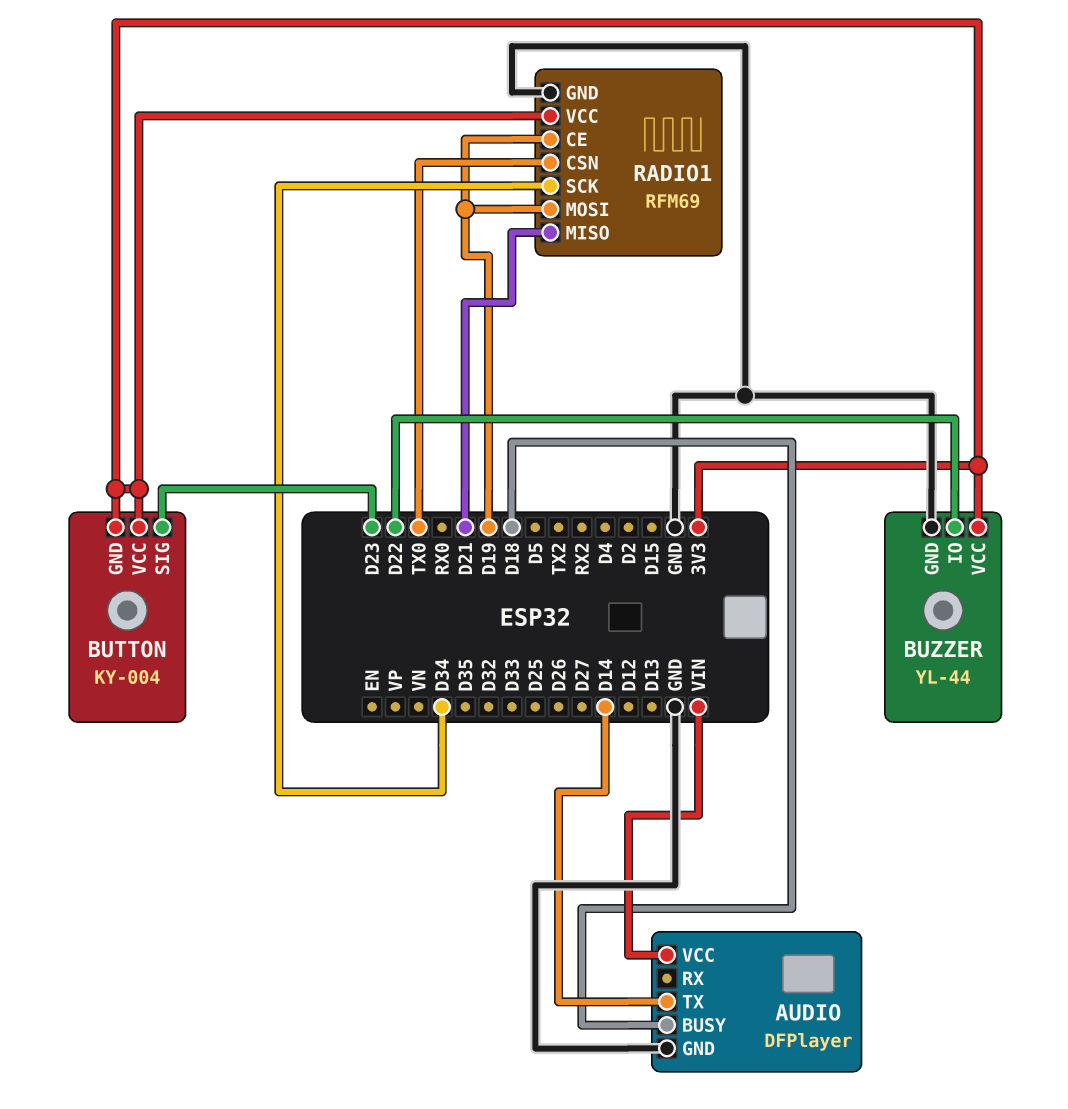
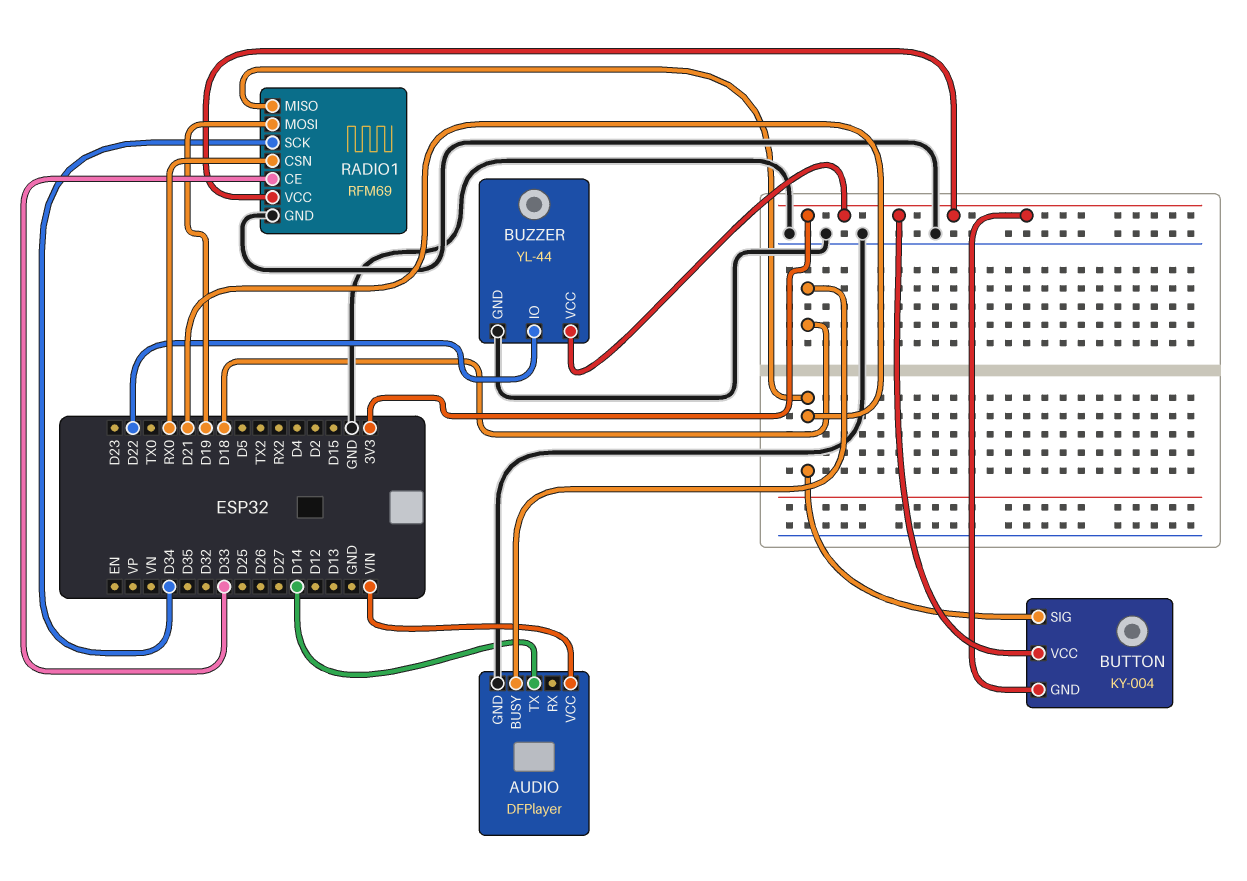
BUTTON pin SIG: D23 -> D21
RADIO1 pin CE: D19 -> D33
RADIO1 pin CSN: TX0 -> RX0

